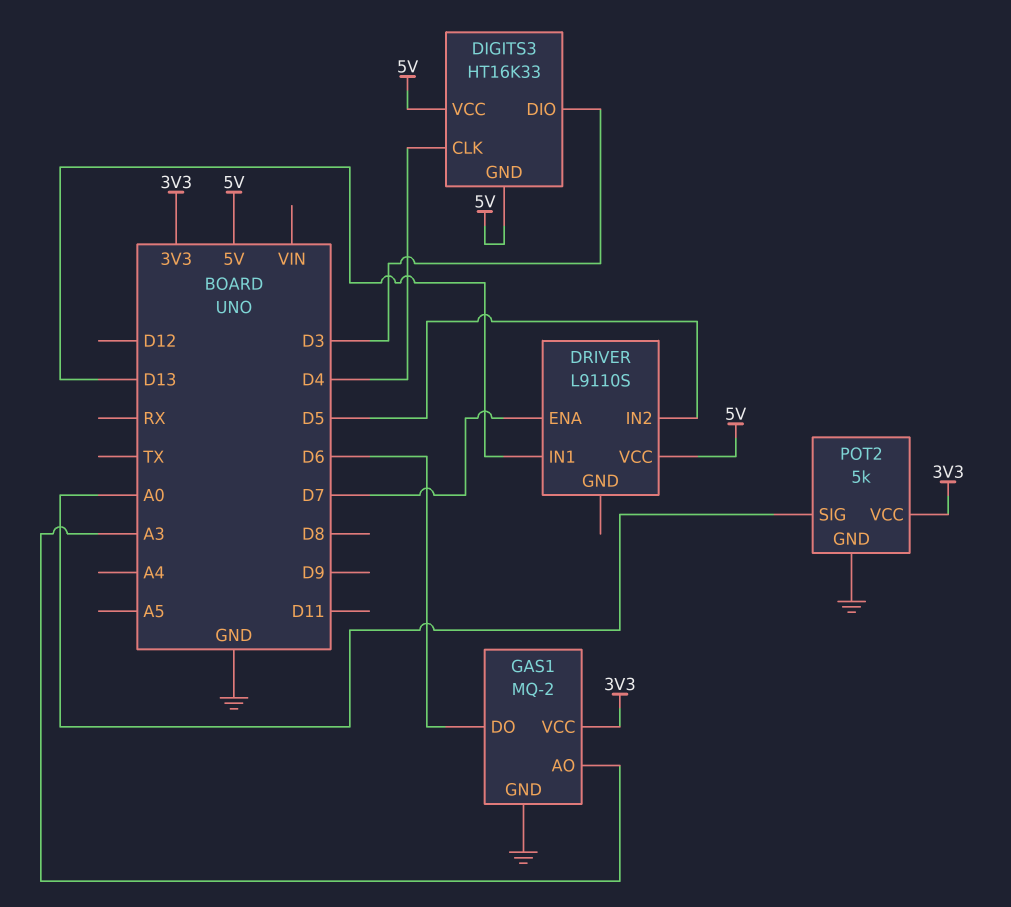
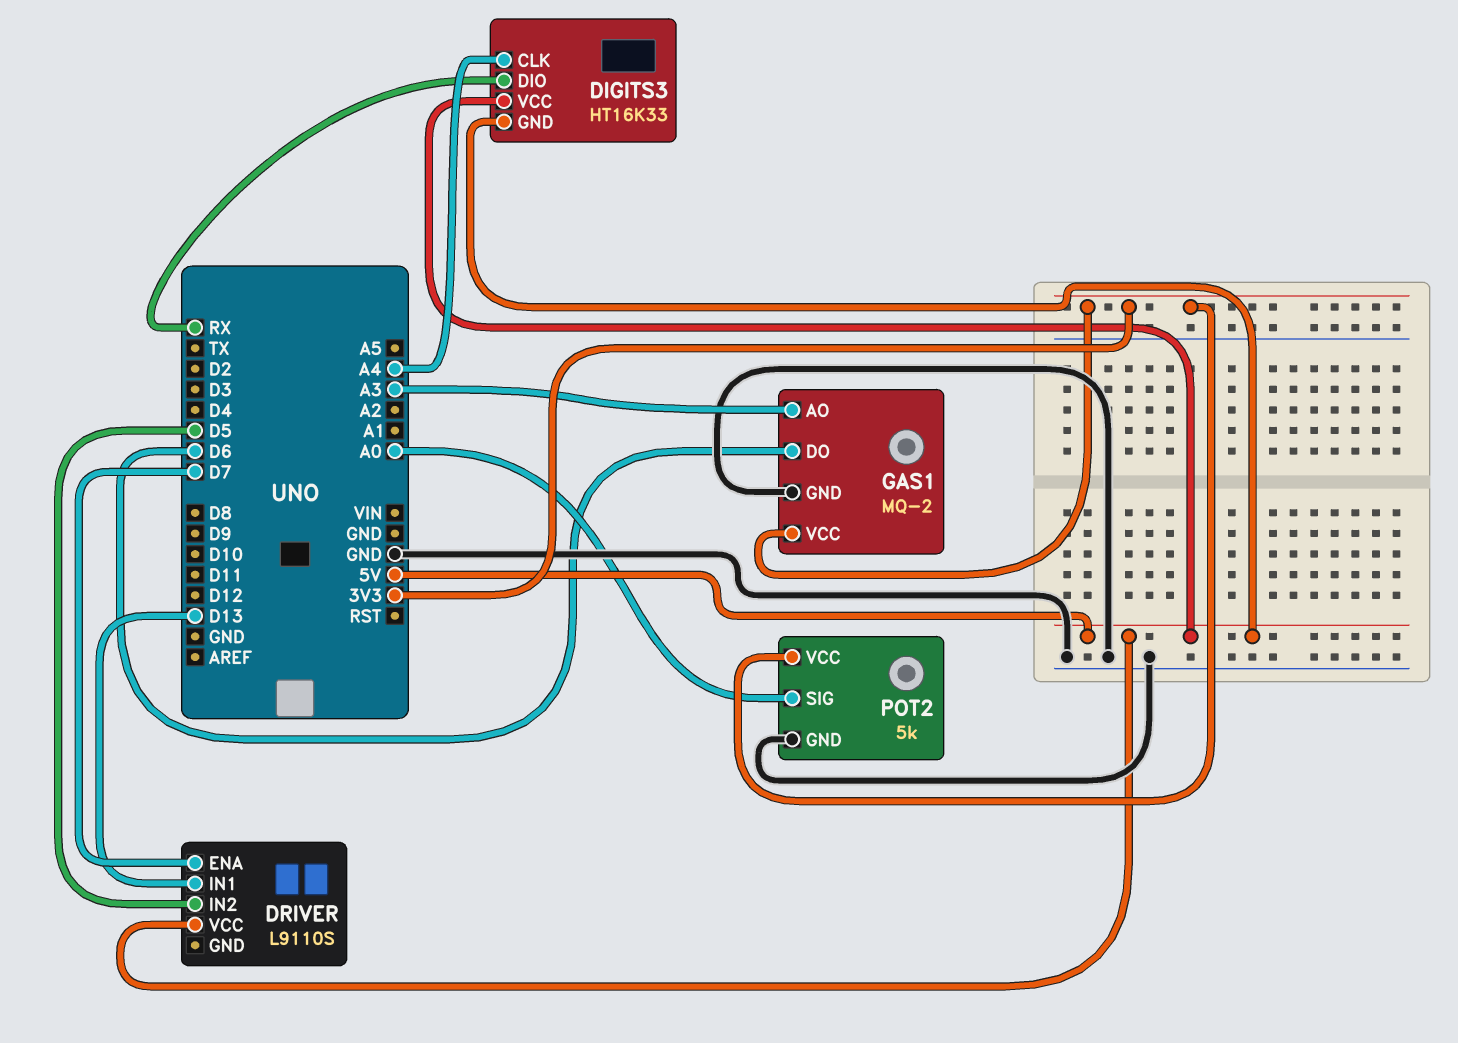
DIGITS3 pin CLK: D4 -> A4
DIGITS3 pin DIO: D3 -> RX

